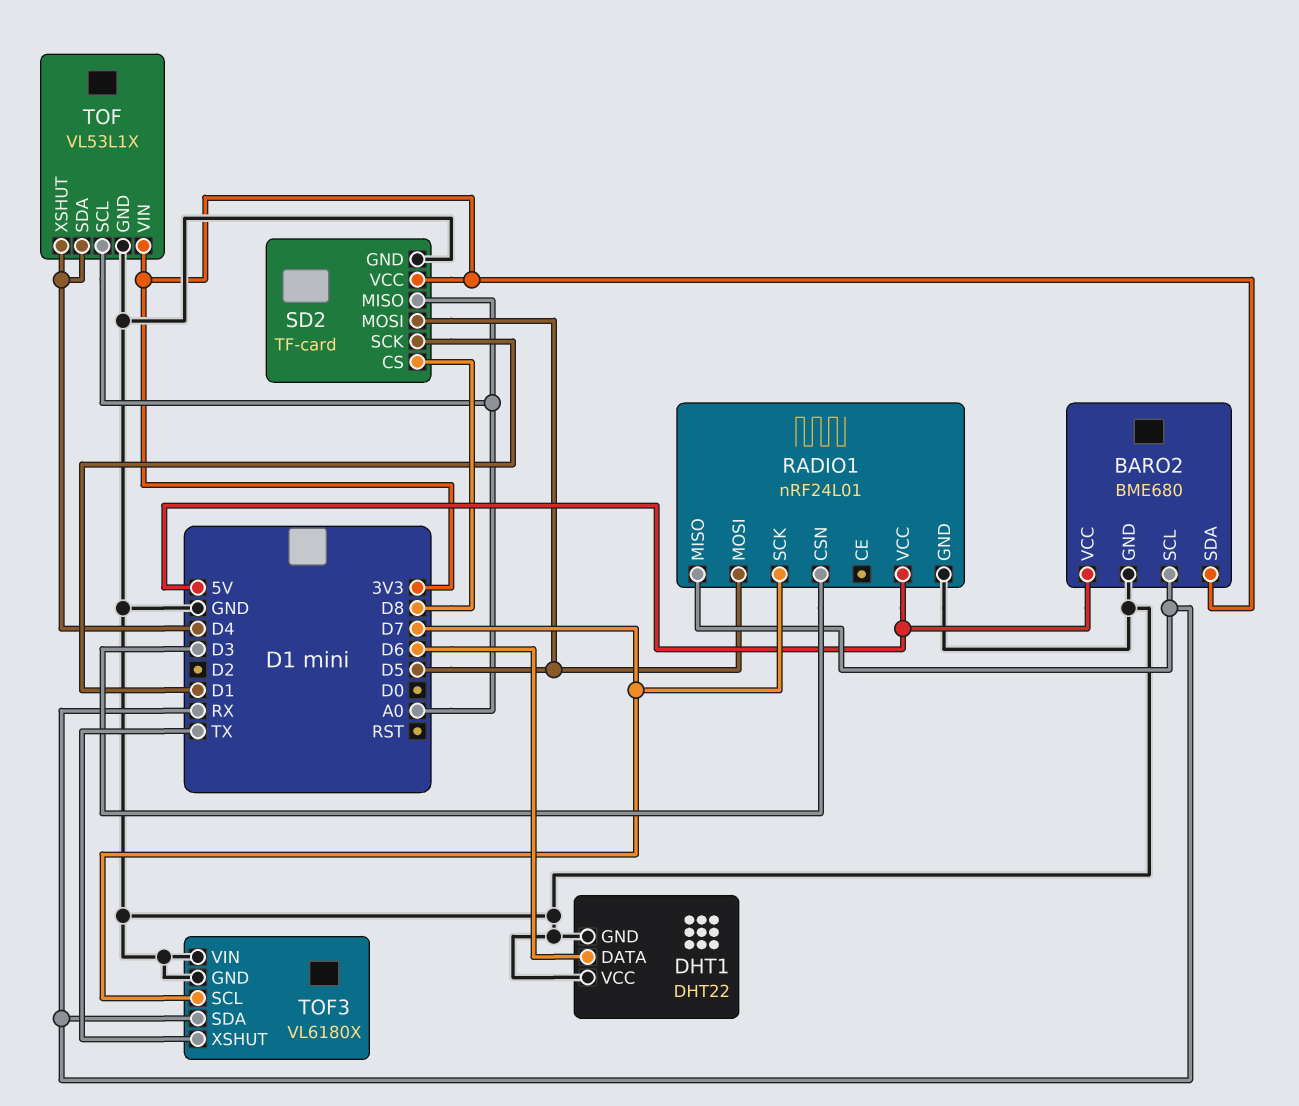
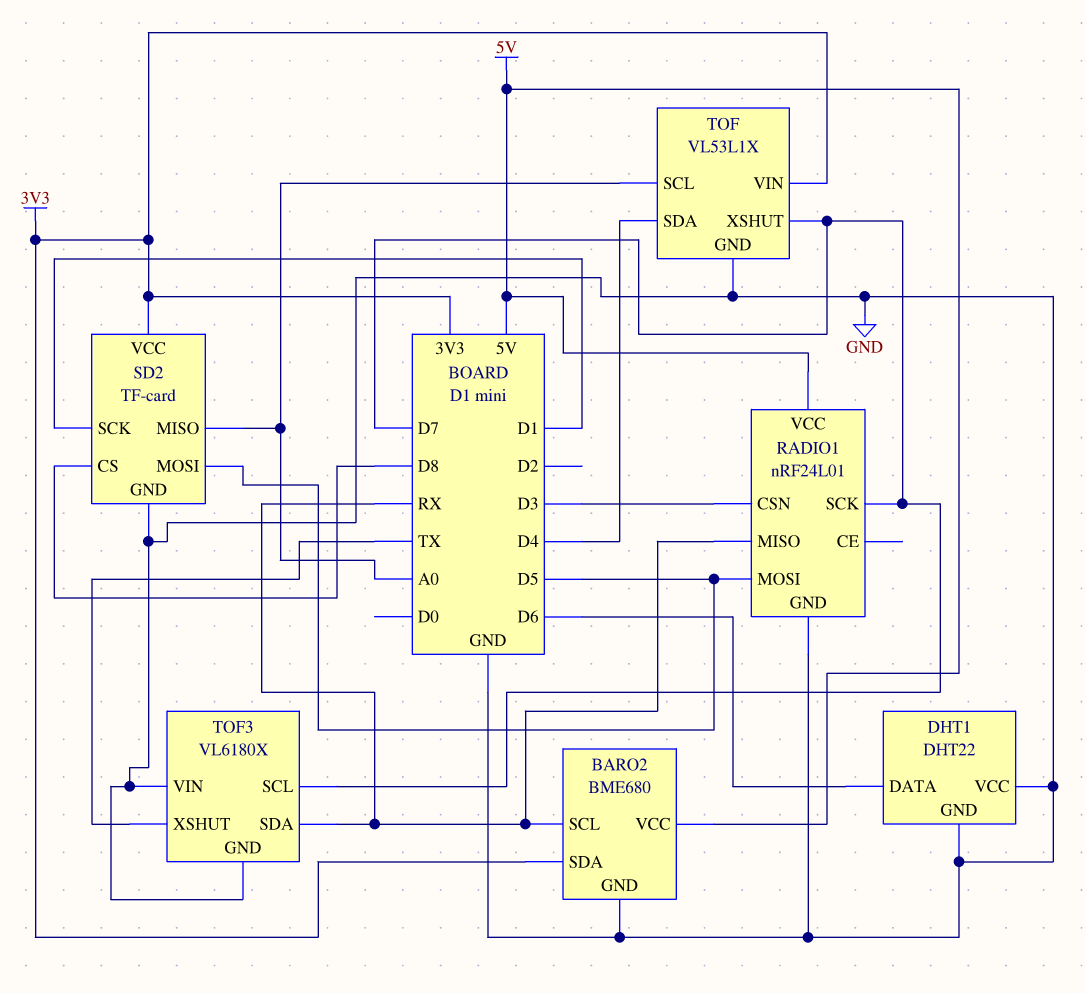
TOF pin XSHUT: D4 -> D7

